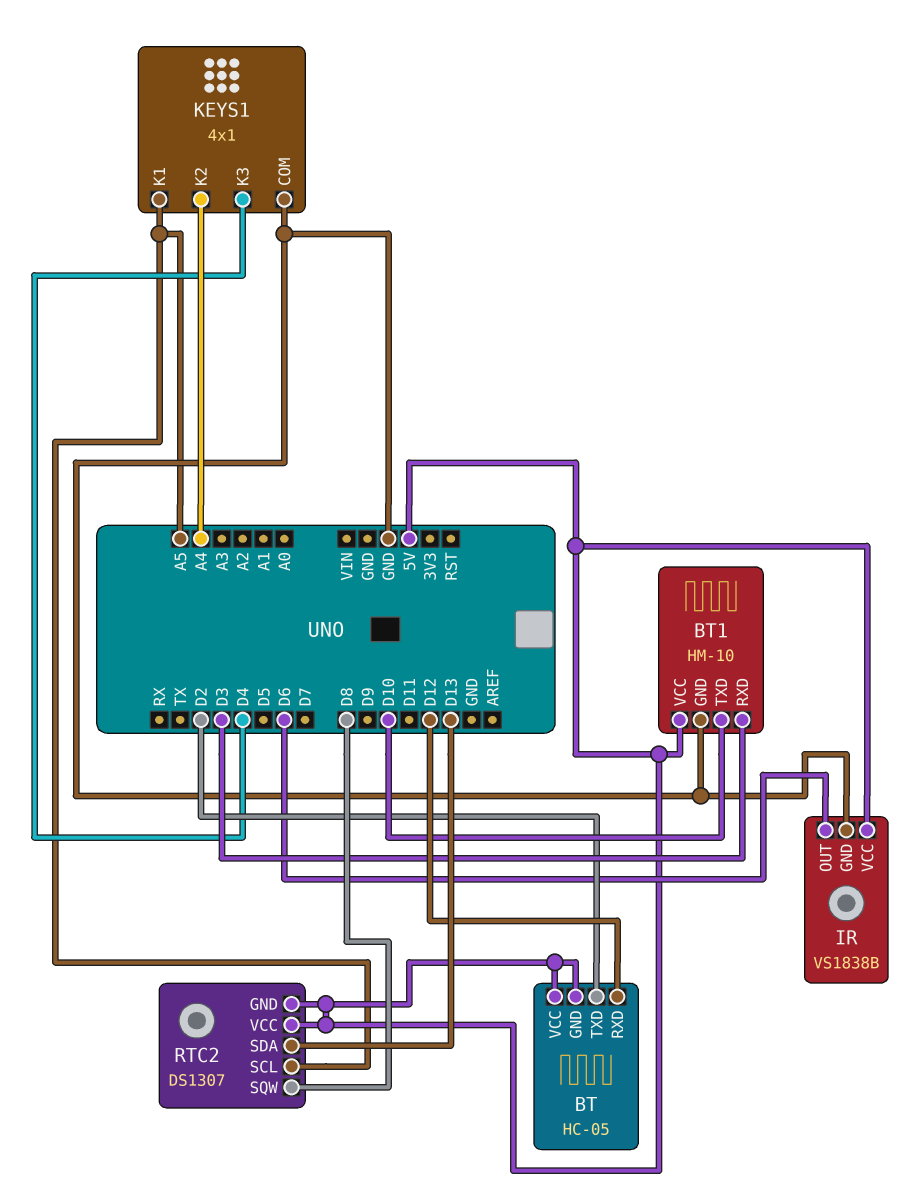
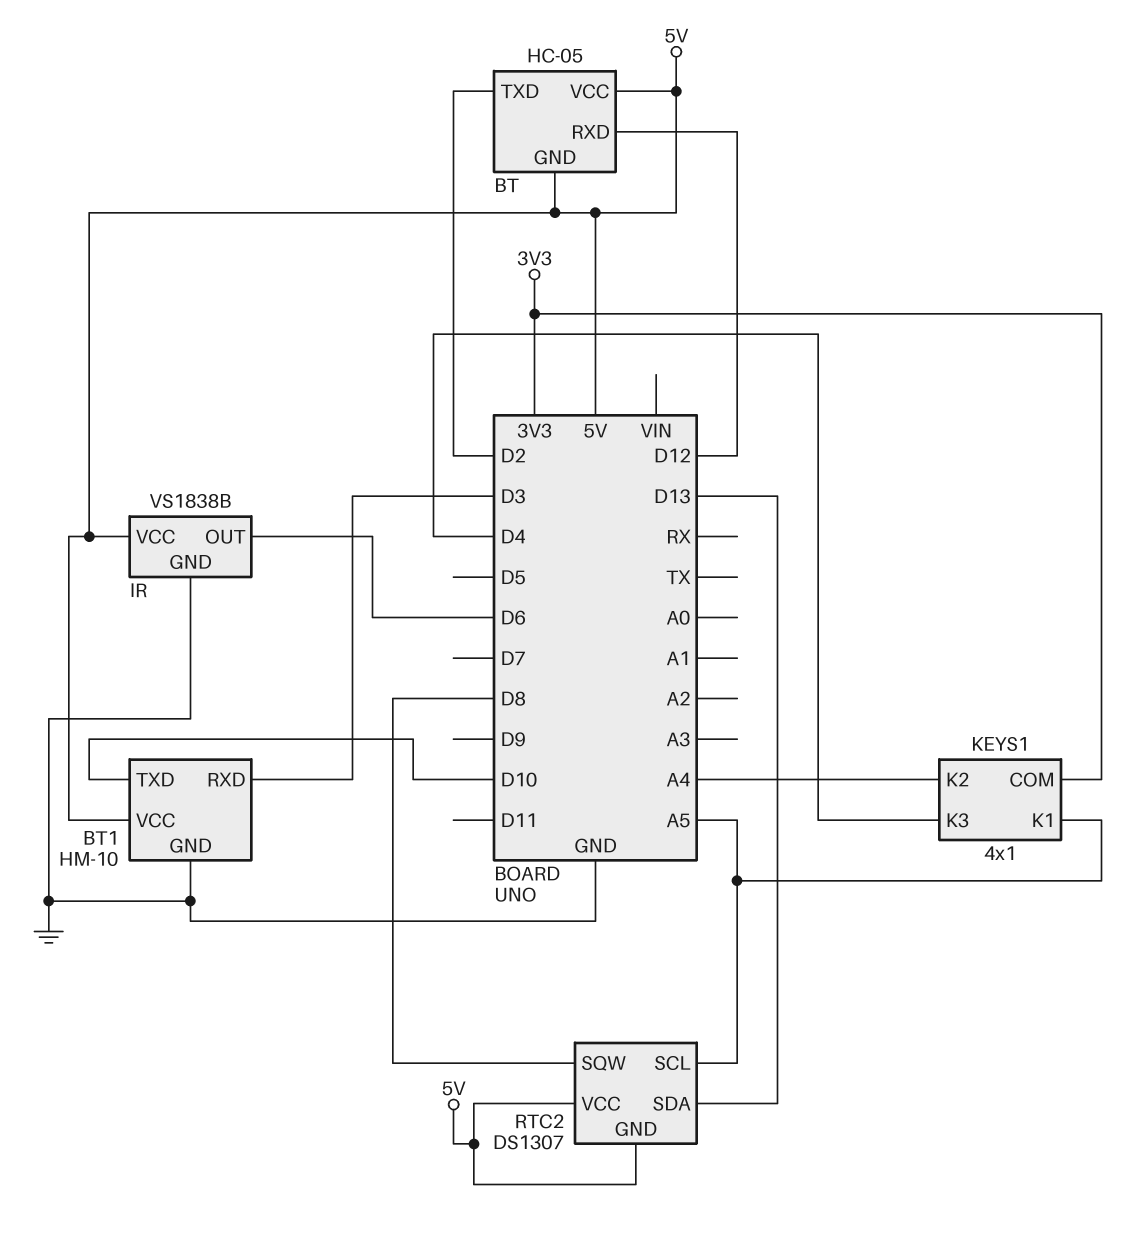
KEYS1 pin COM: GND -> 3V3

